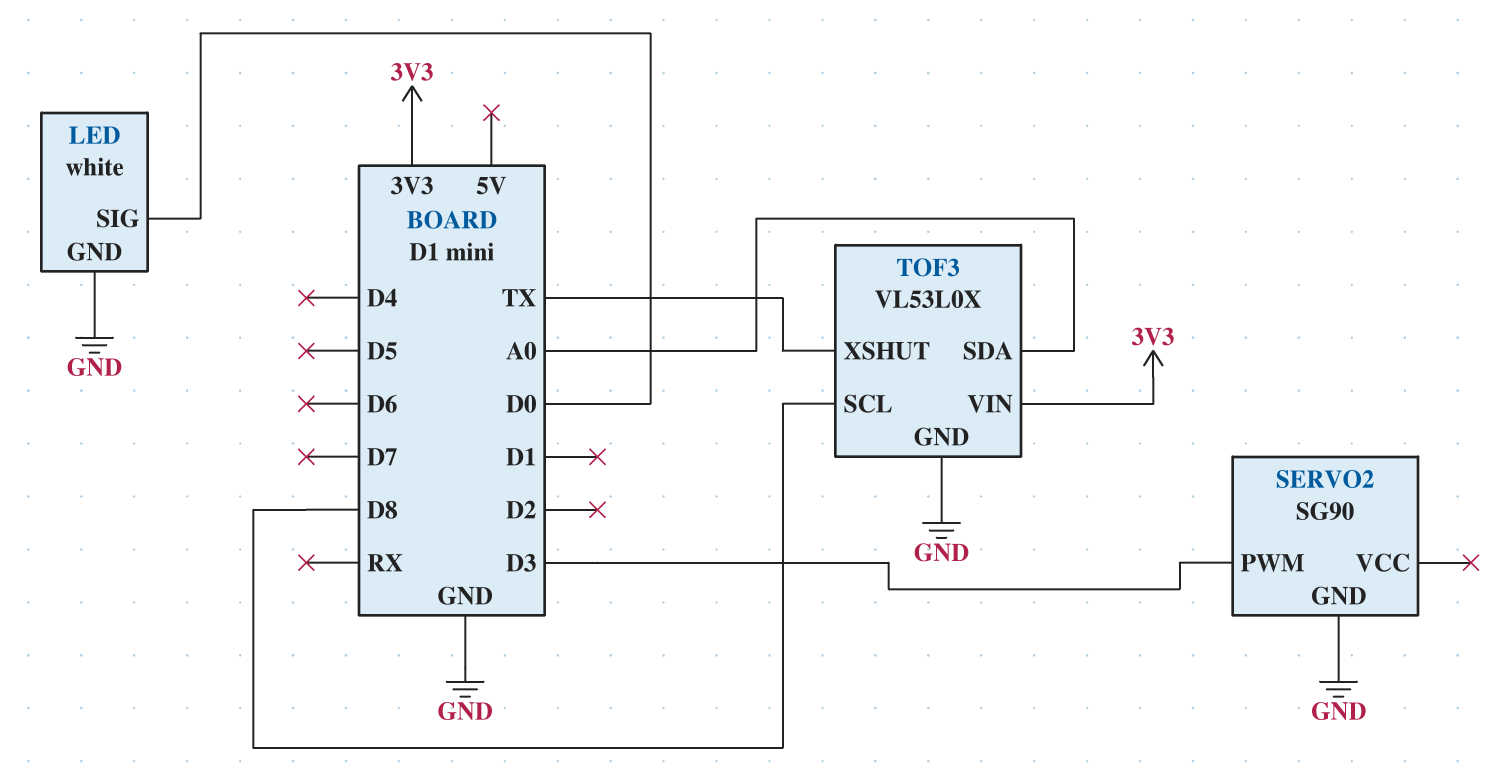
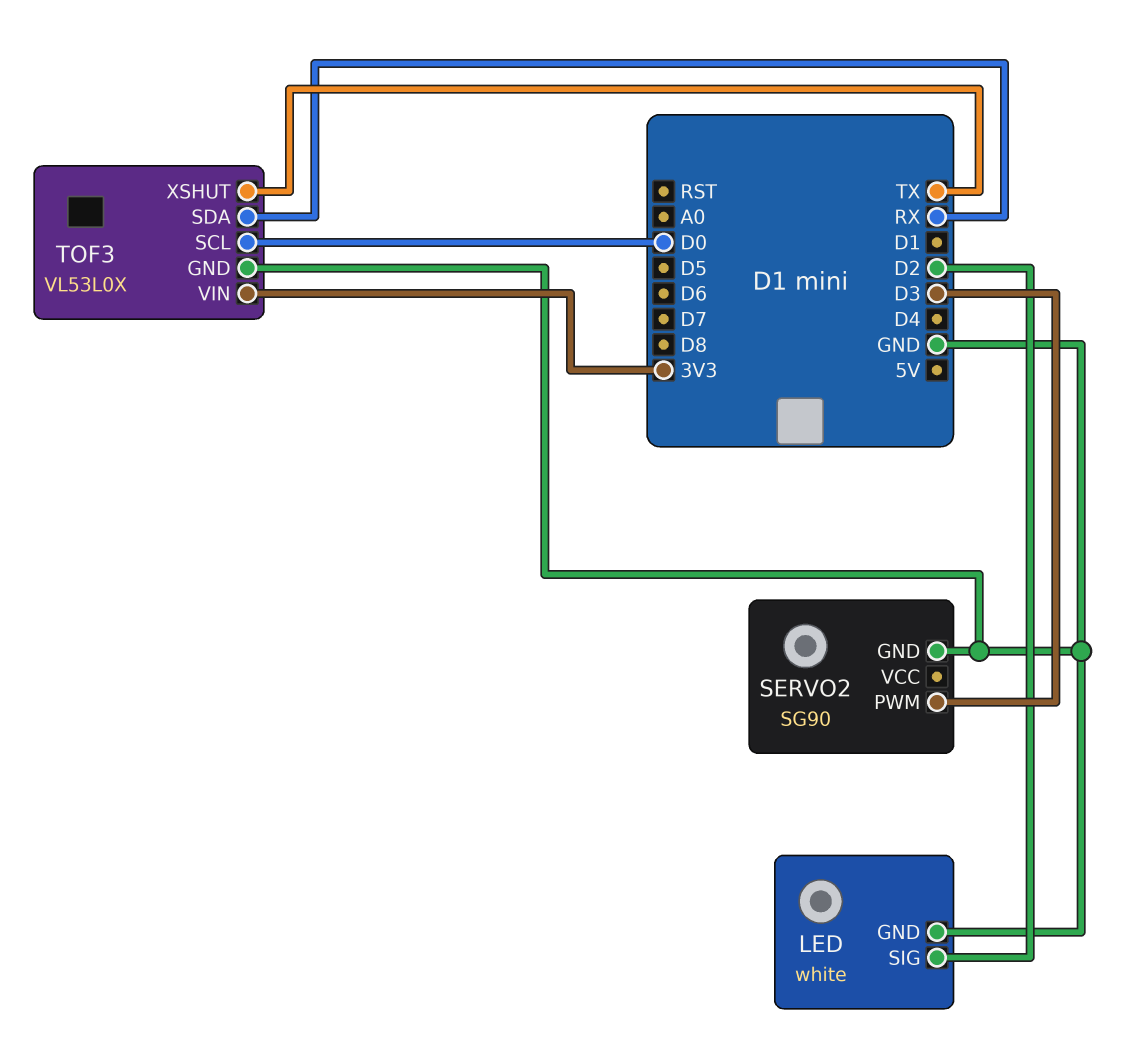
LED pin SIG: D0 -> D2
TOF3 pin SCL: D8 -> D0
TOF3 pin SDA: A0 -> RX

